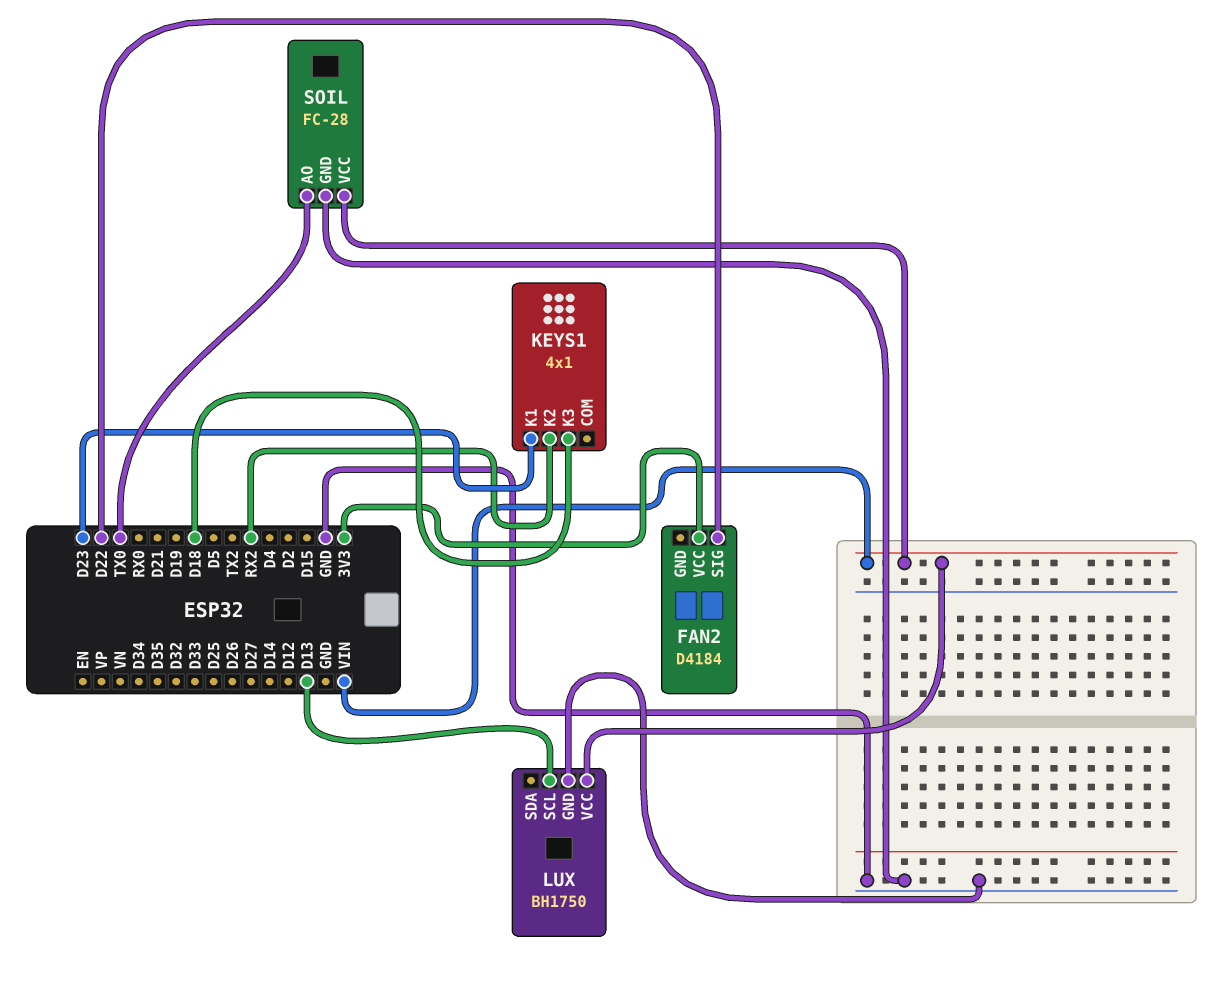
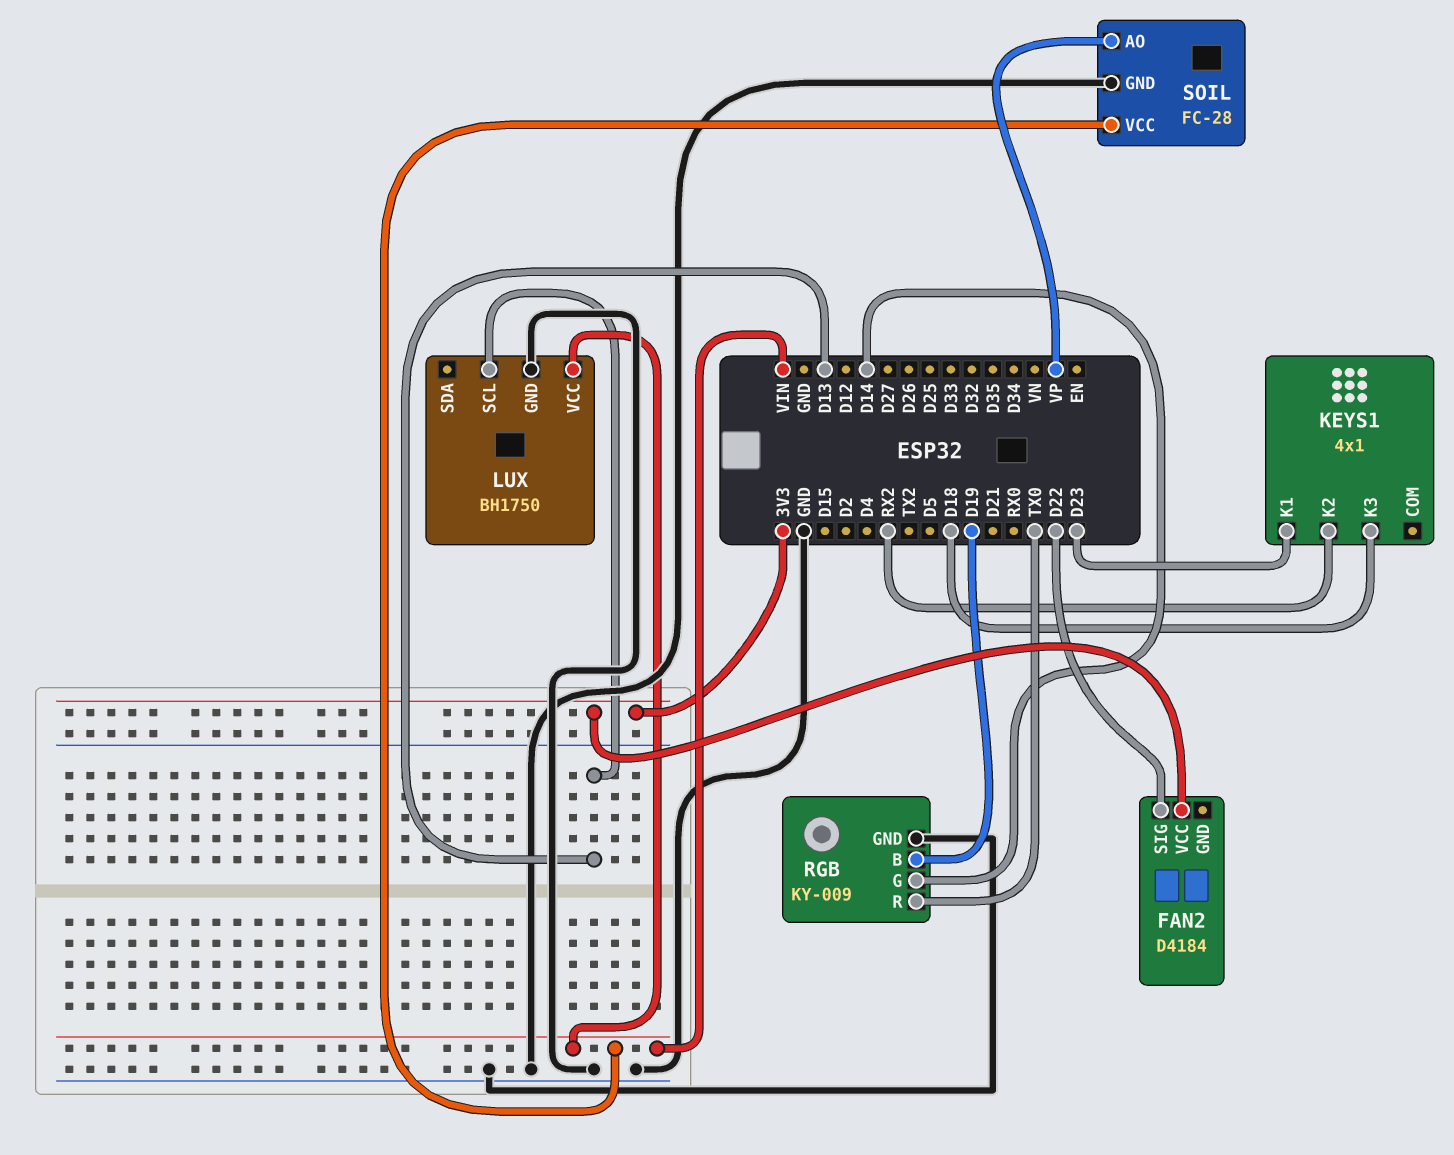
RGB: none -> KY-009
RGB pin B: none -> D19
RGB pin G: none -> D14
RGB pin GND: none -> GND
RGB pin R: none -> TX0
SOIL pin AO: TX0 -> VP

